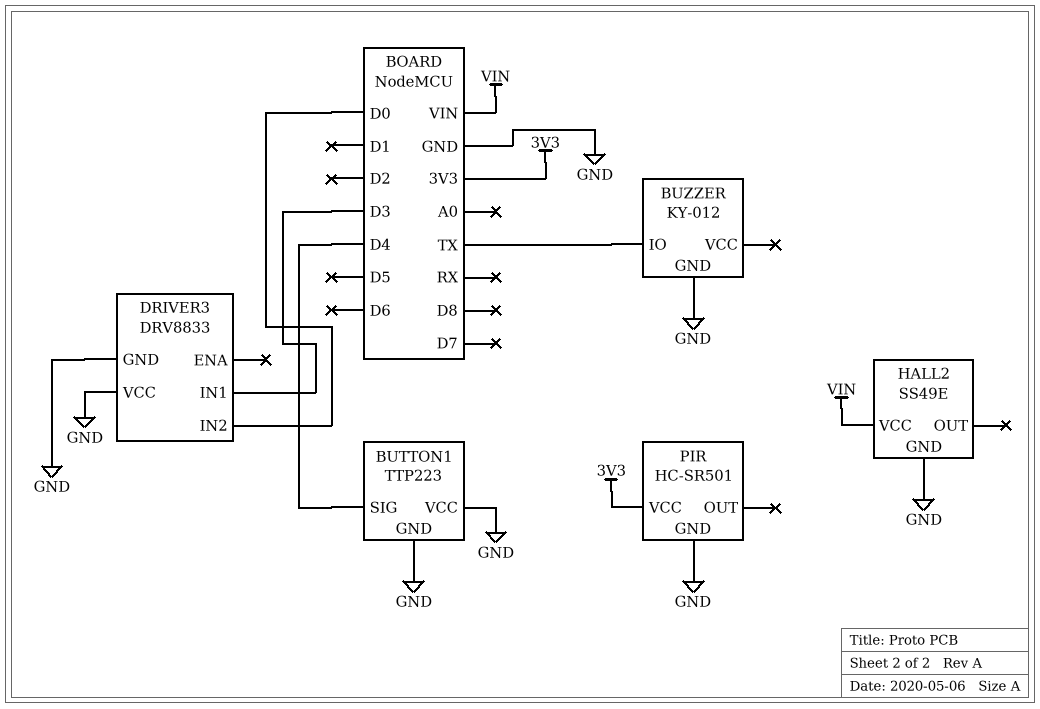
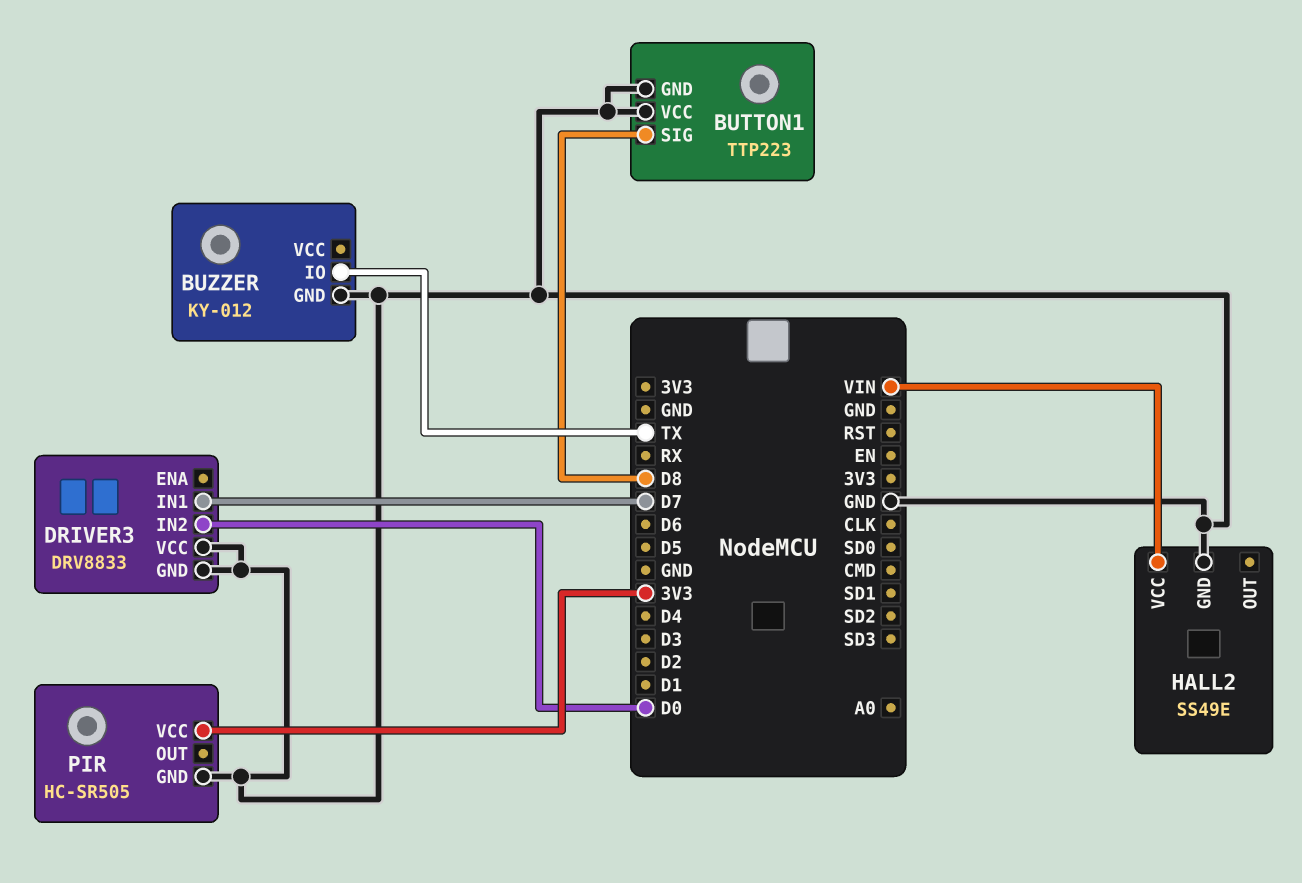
BUTTON1 pin SIG: D4 -> D8
DRIVER3 pin IN1: D3 -> D7
PIR: HC-SR501 -> HC-SR505

